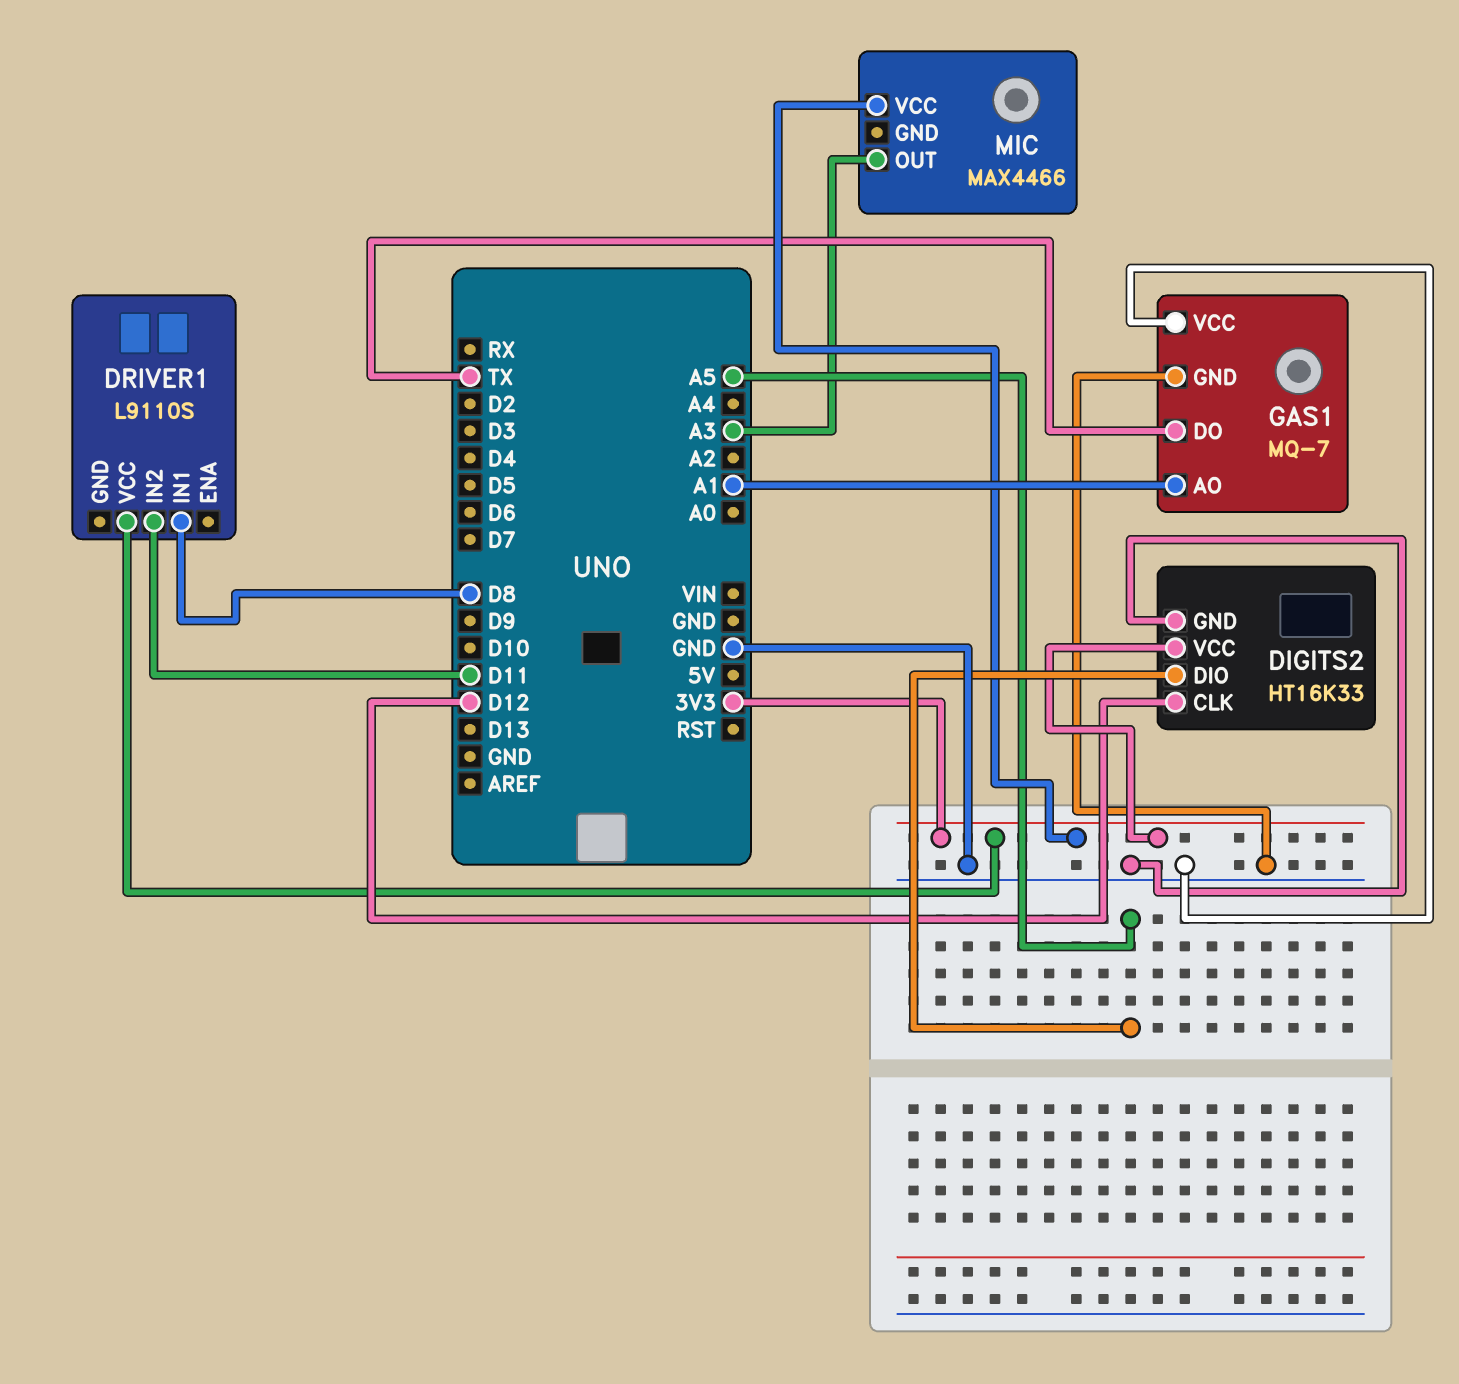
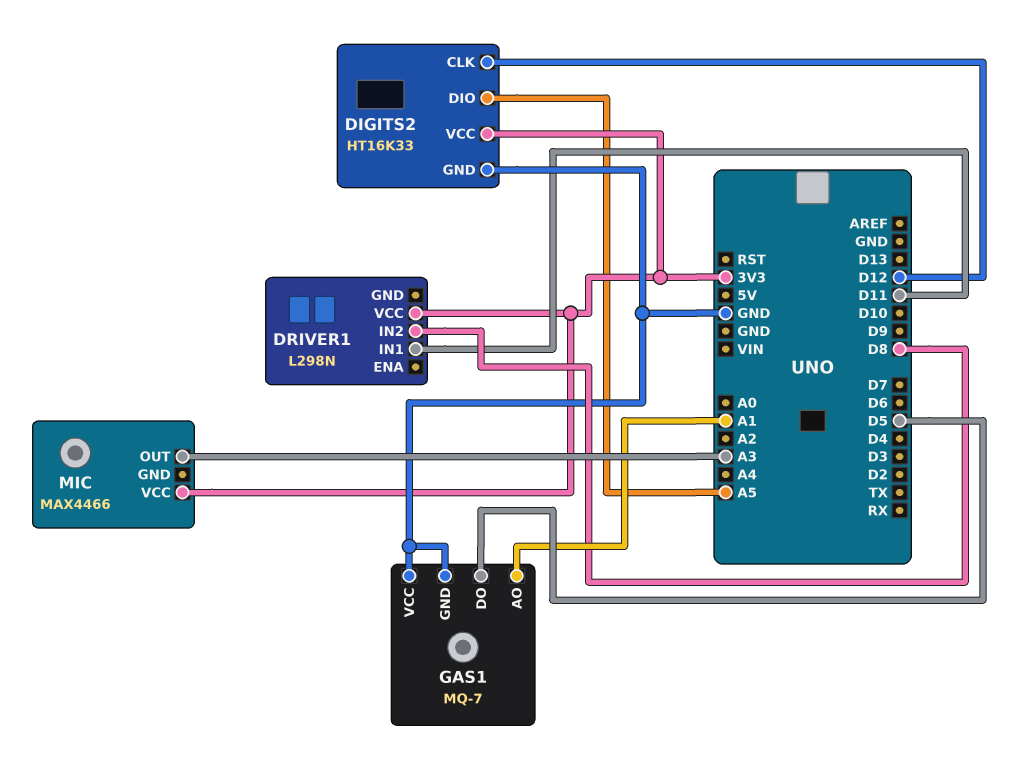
DRIVER1: L9110S -> L298N
DRIVER1 pin IN1: D8 -> D11
DRIVER1 pin IN2: D11 -> D8
GAS1 pin DO: TX -> D5

